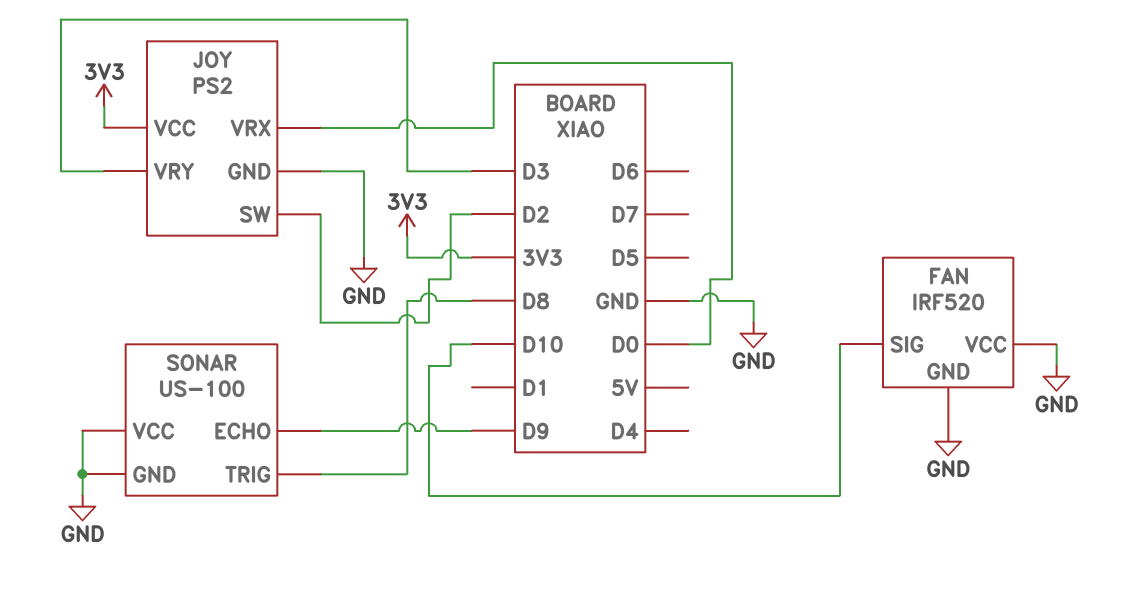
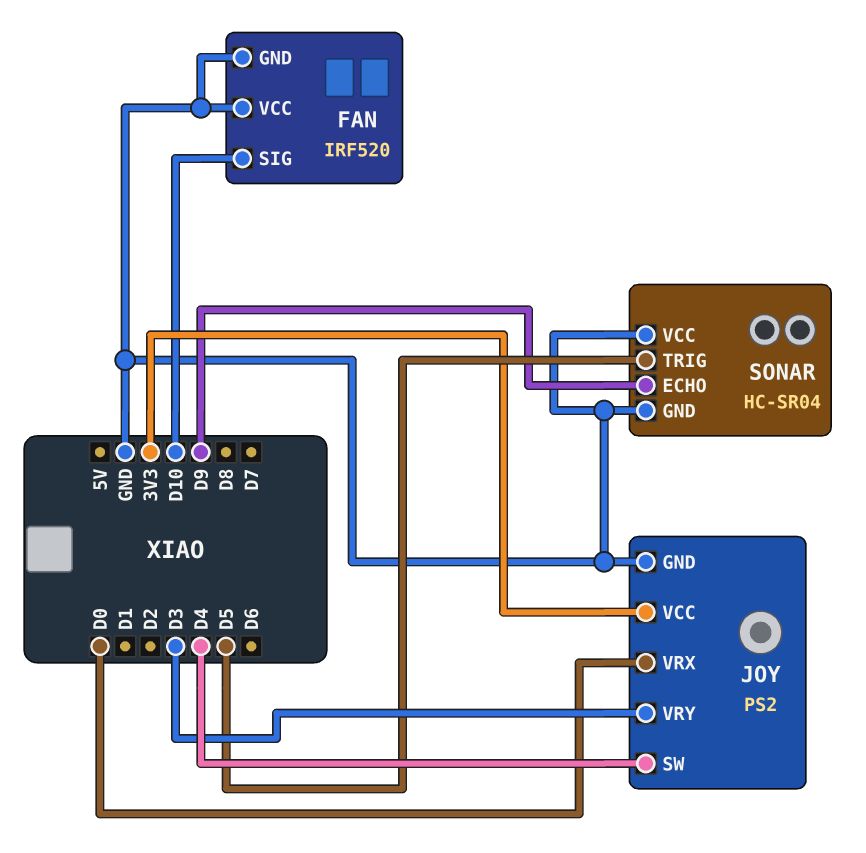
JOY pin SW: D2 -> D4
SONAR: US-100 -> HC-SR04
SONAR pin TRIG: D8 -> D5

